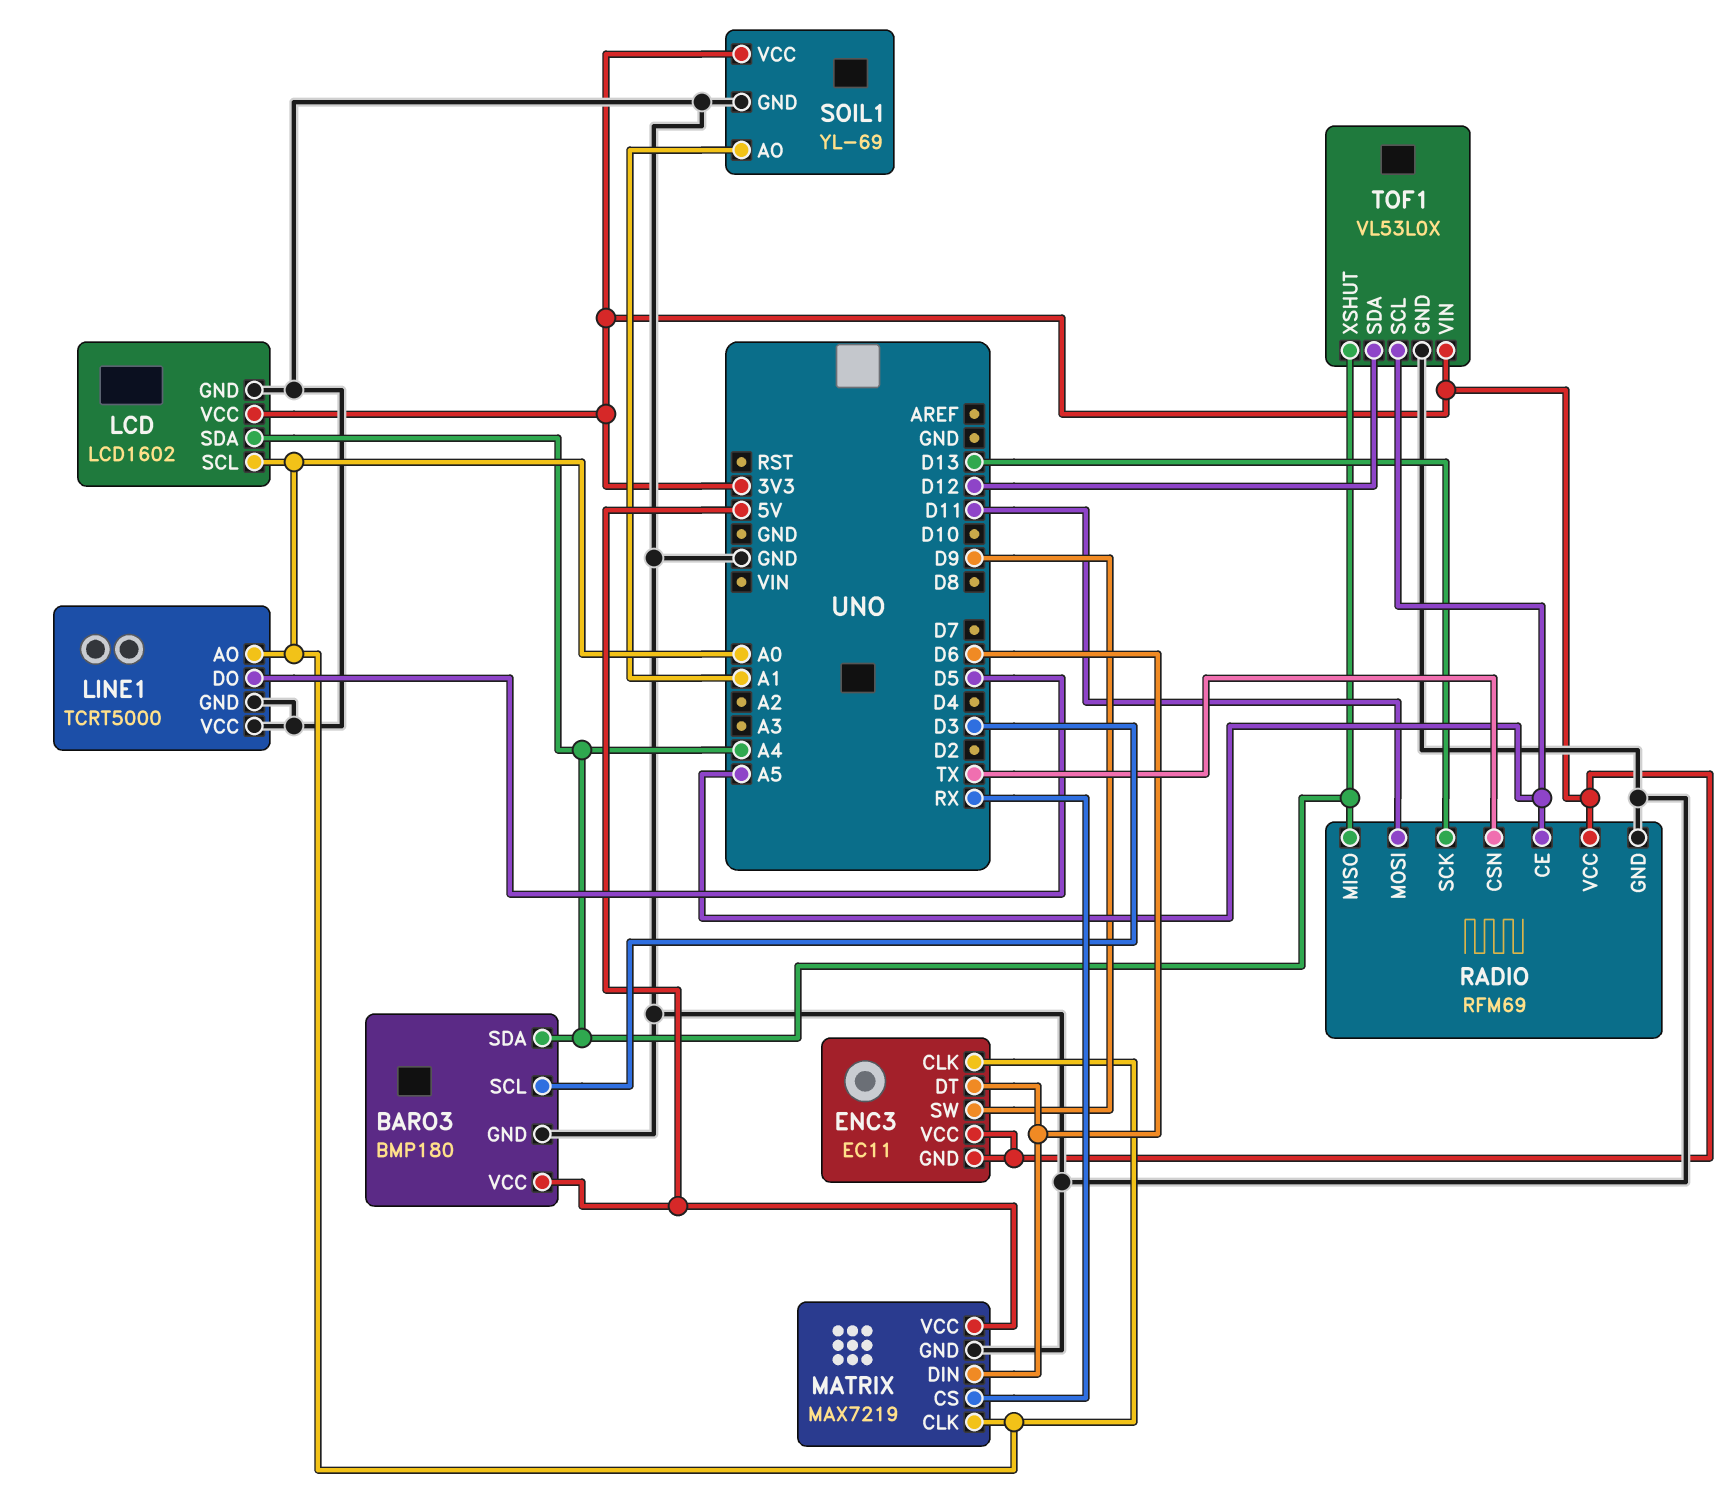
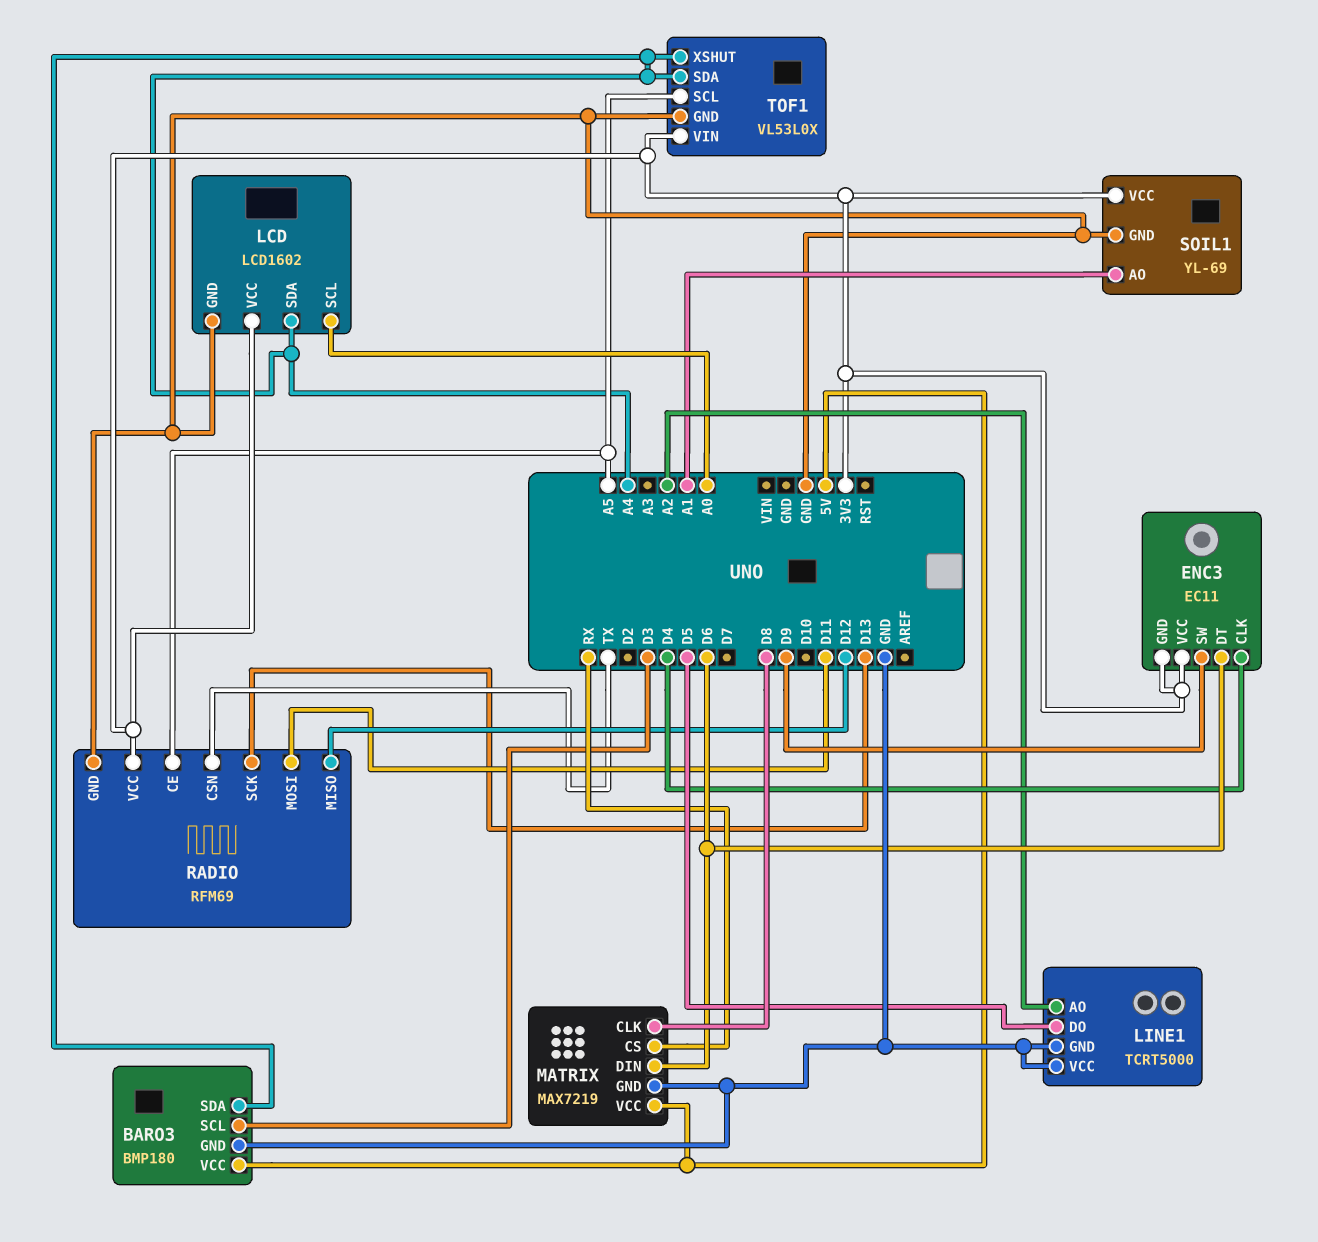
ENC3 pin CLK: A0 -> D4
LINE1 pin AO: A0 -> A2
MATRIX pin CLK: A0 -> D8
RADIO pin MISO: A4 -> D12
TOF1 pin SDA: D12 -> A4

